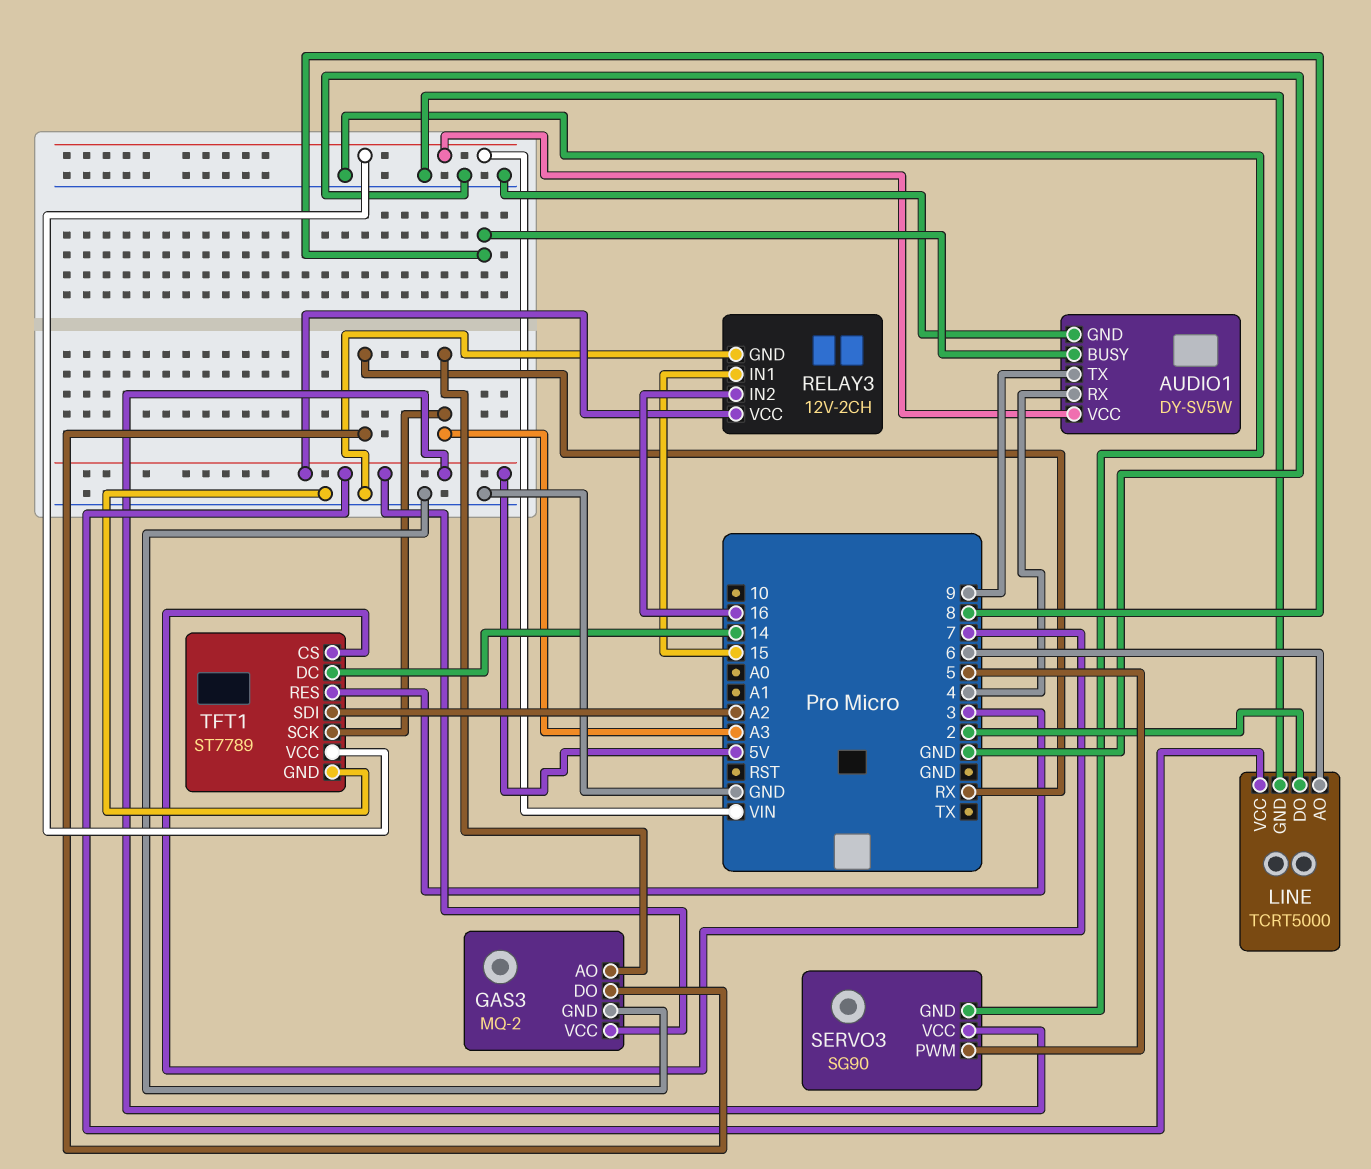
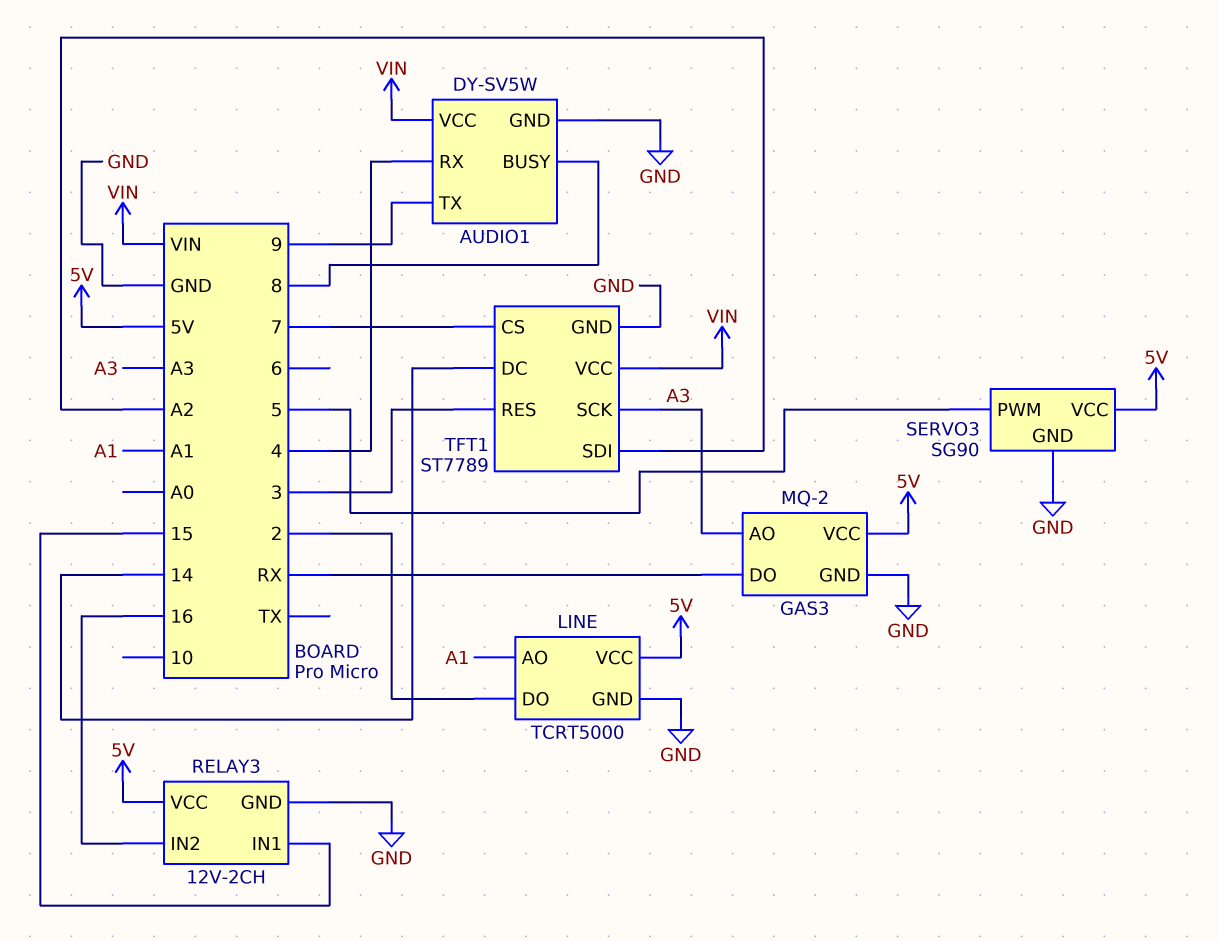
LINE pin AO: 6 -> A1

